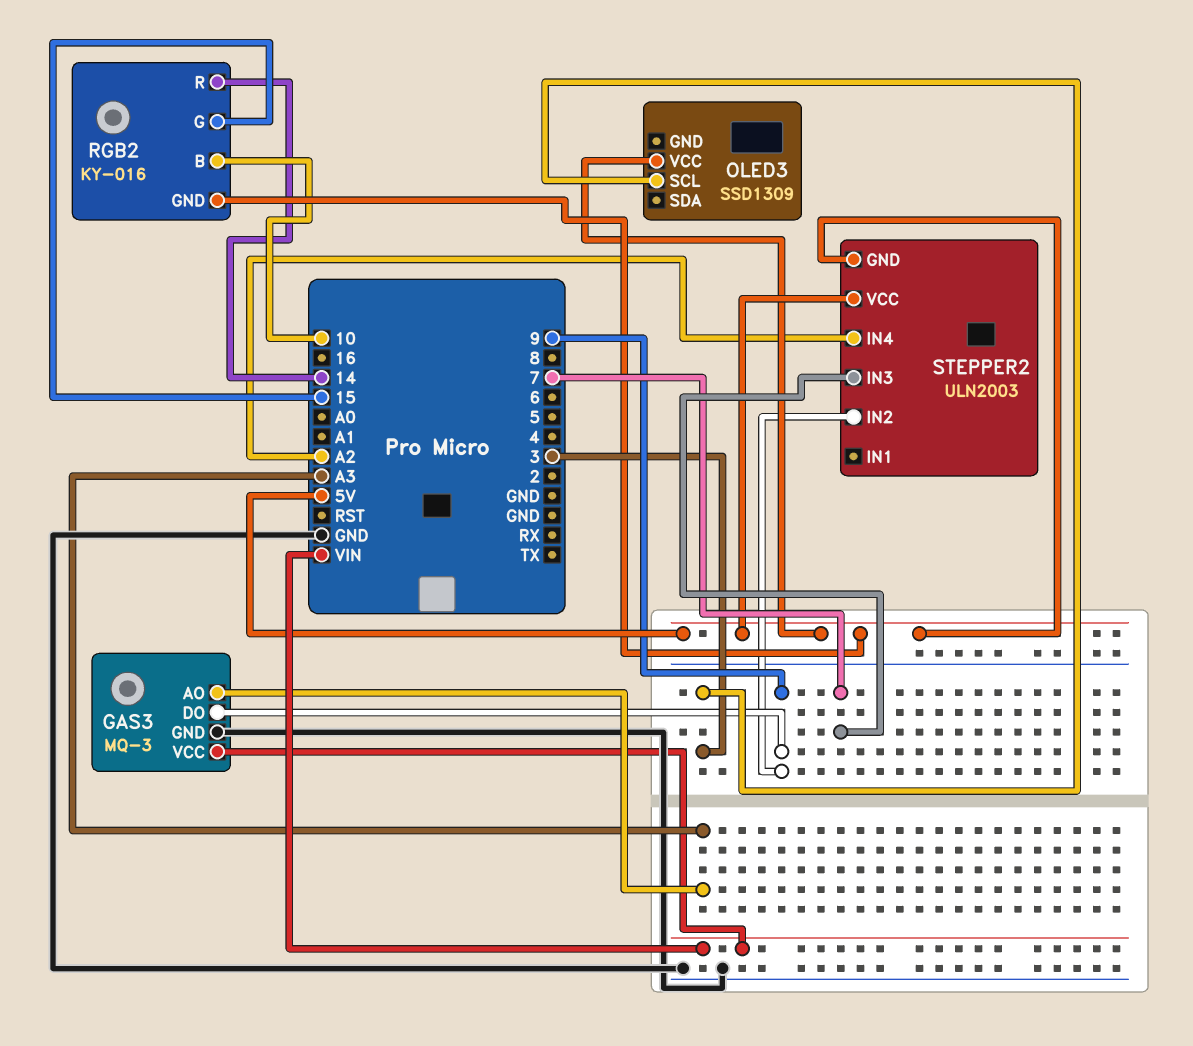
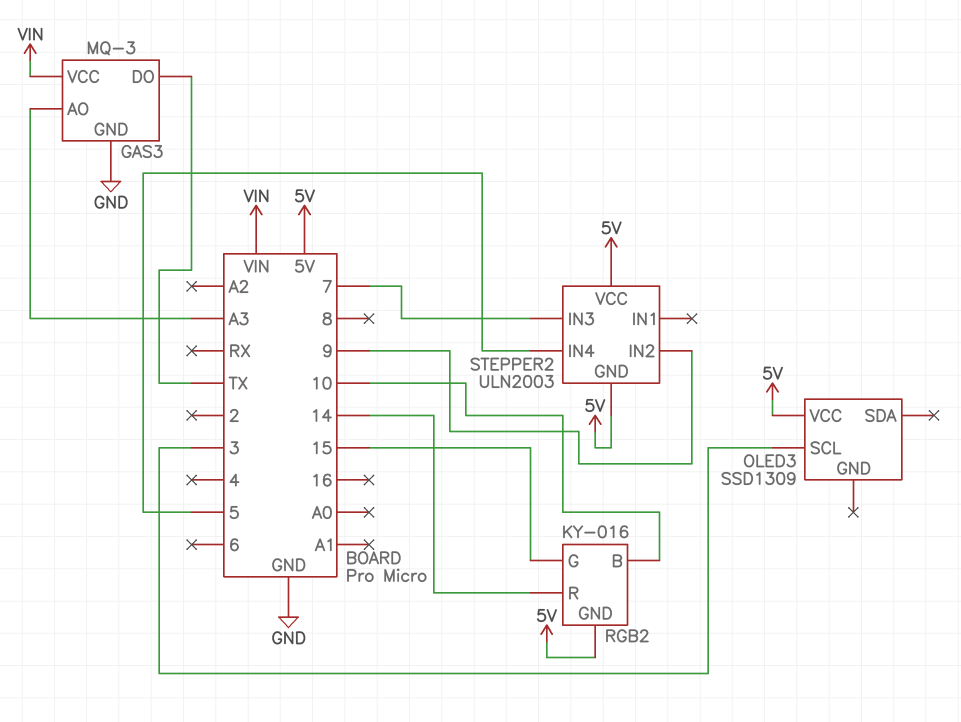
GAS3 pin DO: 9 -> TX
STEPPER2 pin IN4: A2 -> 5

